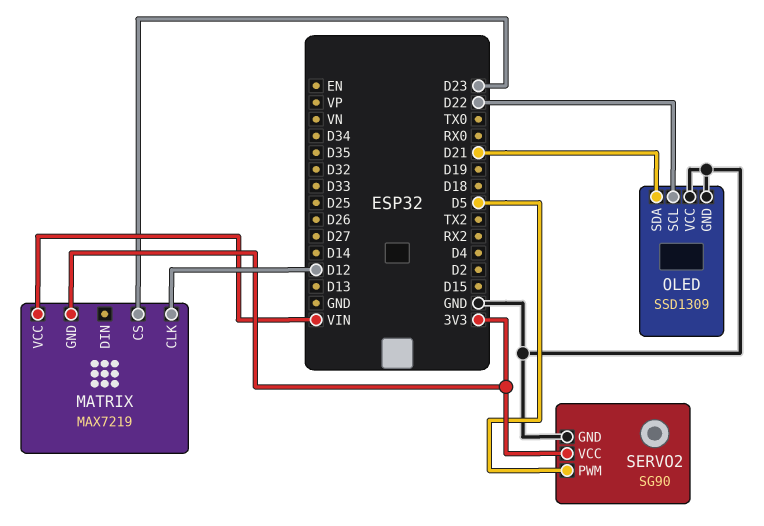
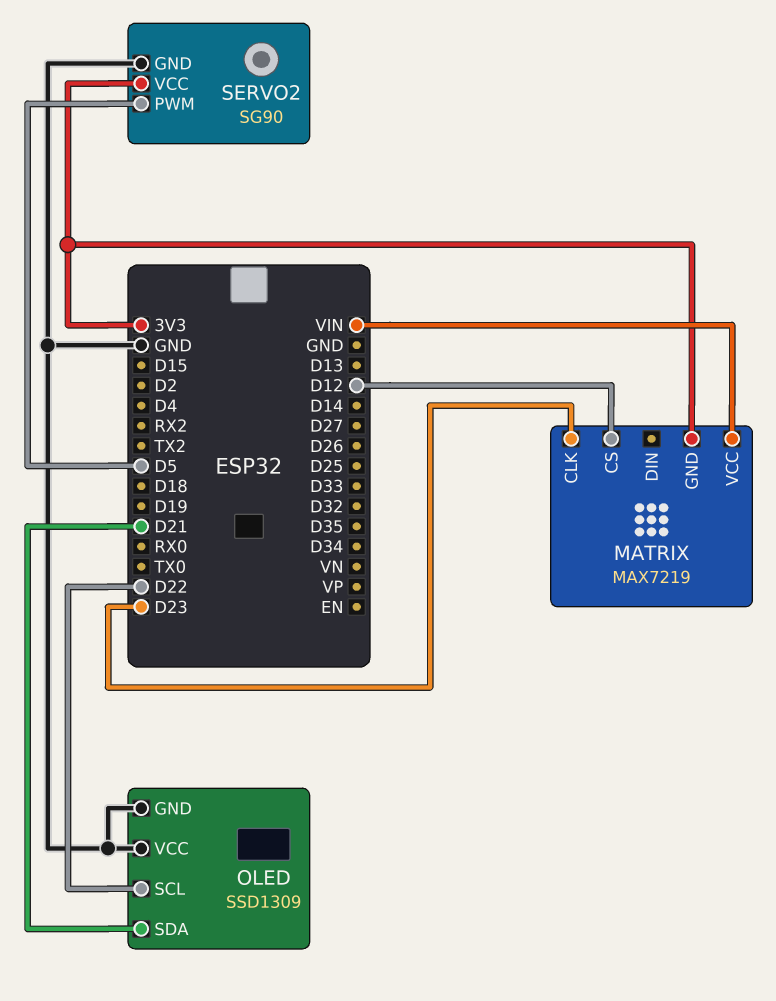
MATRIX pin CLK: D12 -> D23
MATRIX pin CS: D23 -> D12

